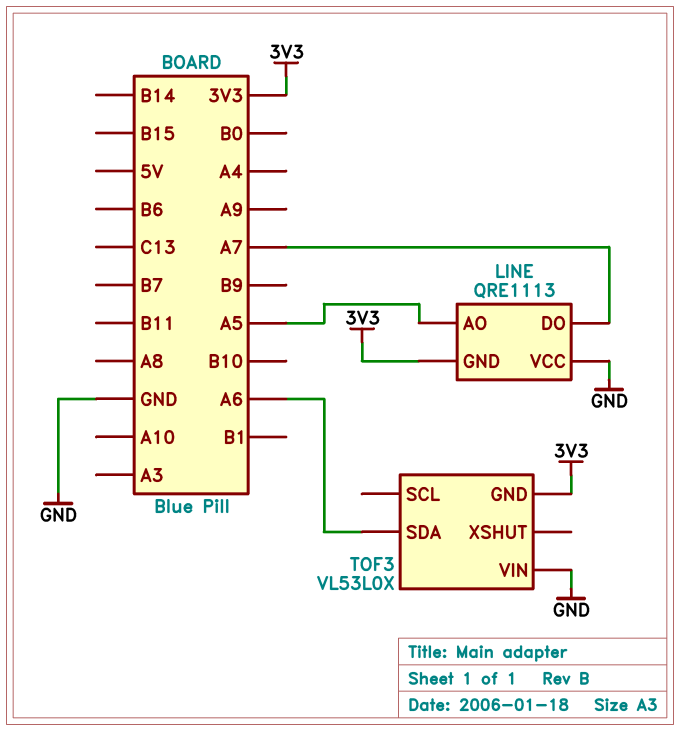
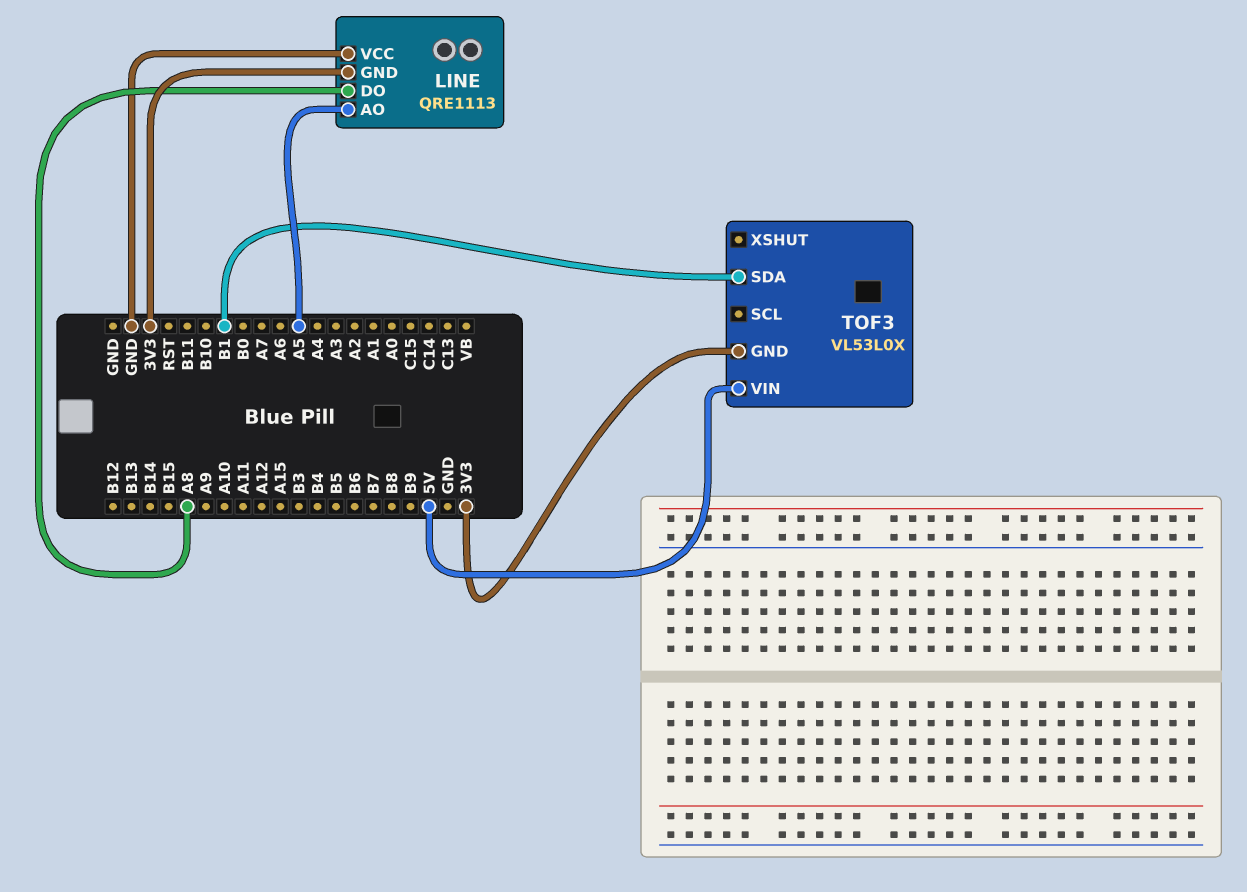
LINE pin DO: A7 -> A8
TOF3 pin SDA: A6 -> B1
TOF3 pin VIN: GND -> 5V

